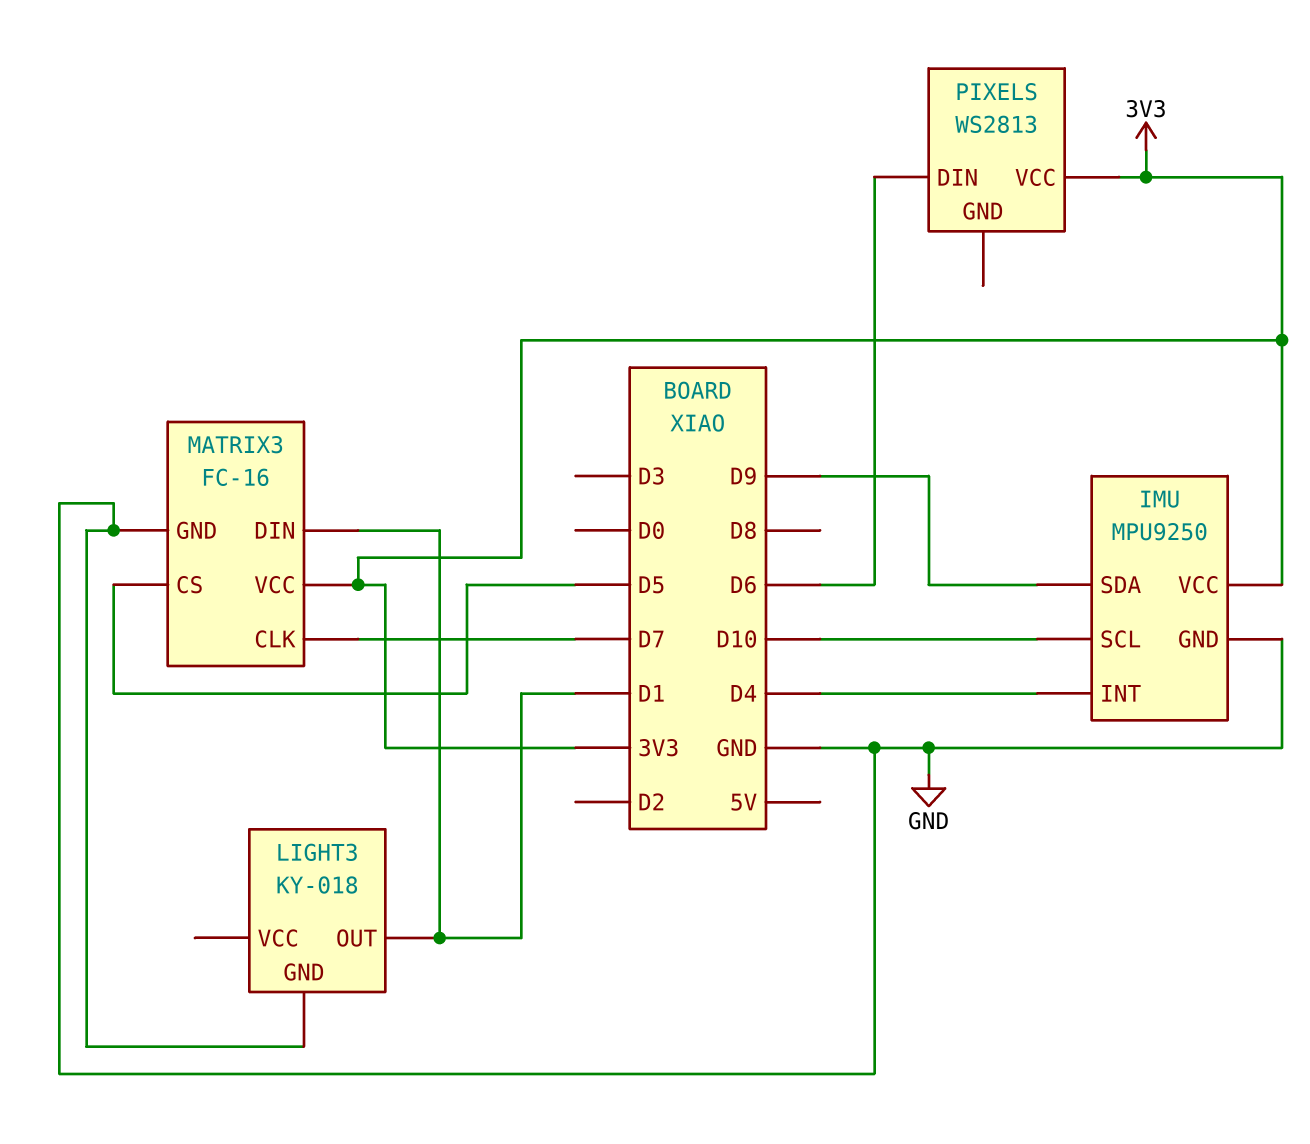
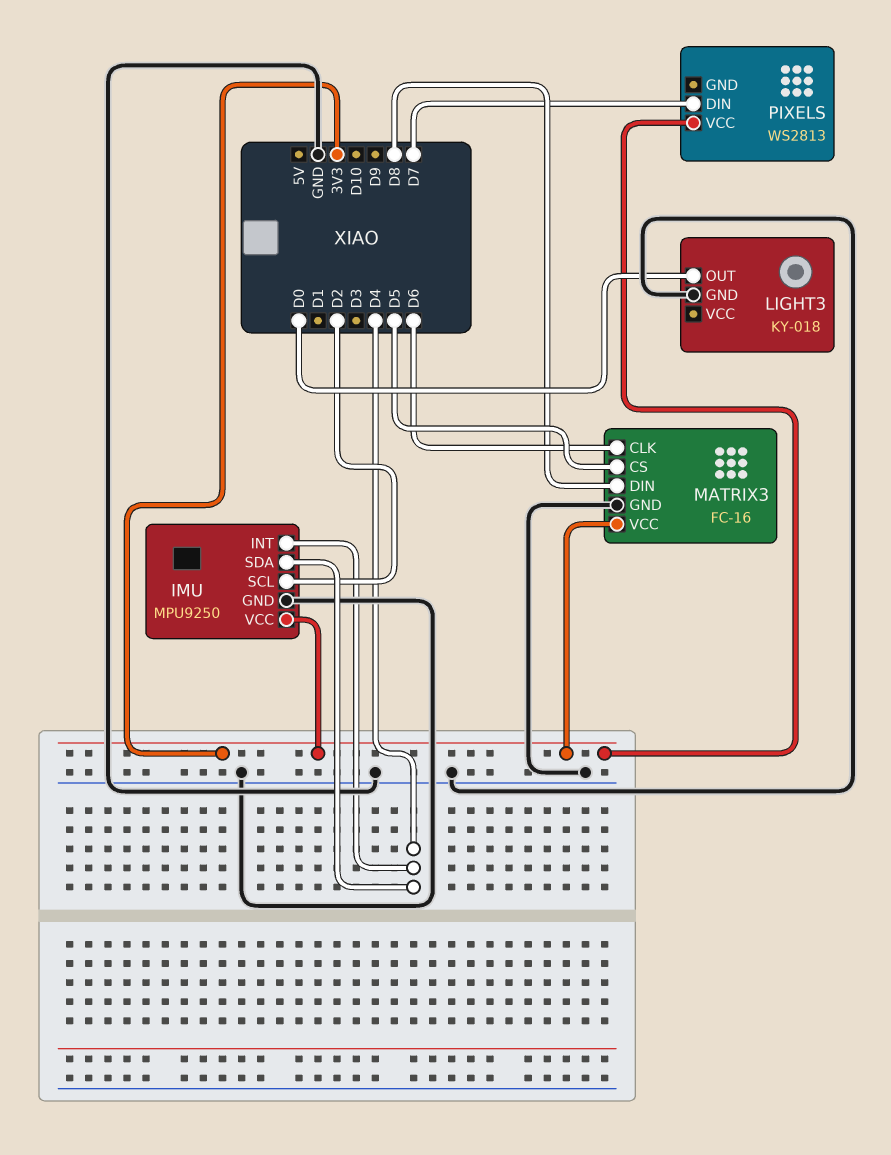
IMU pin SCL: D10 -> D2
IMU pin SDA: D9 -> D4
LIGHT3 pin OUT: D1 -> D0
MATRIX3 pin CLK: D7 -> D6
MATRIX3 pin DIN: D1 -> D8
PIXELS pin DIN: D6 -> D7

